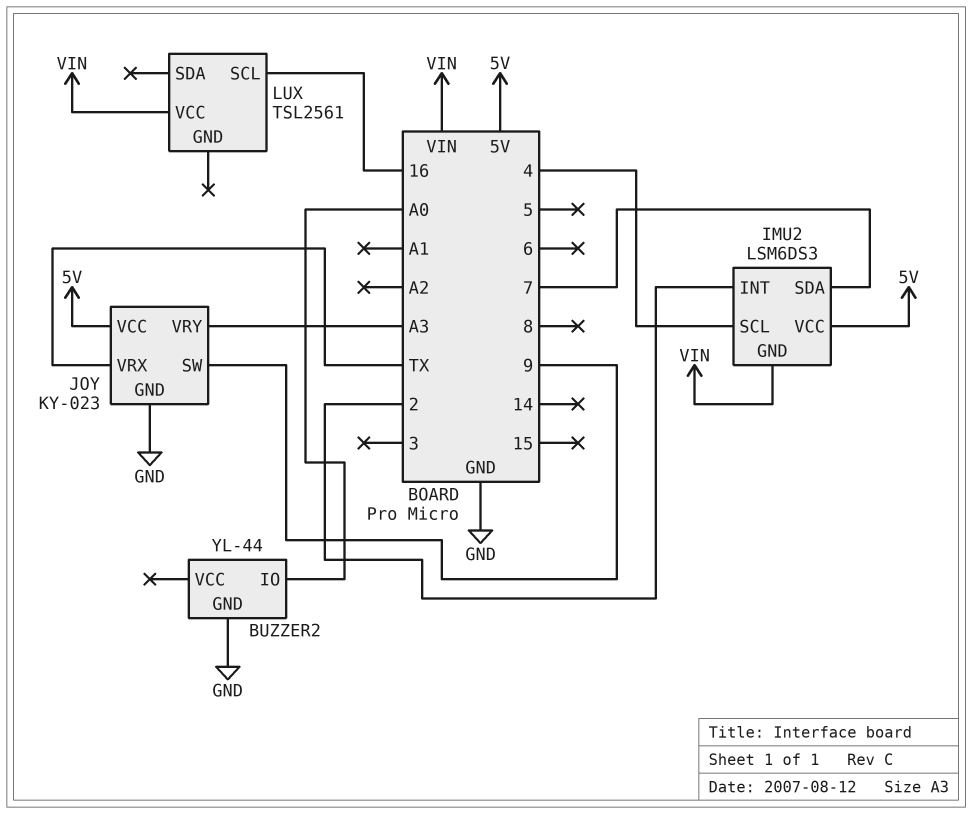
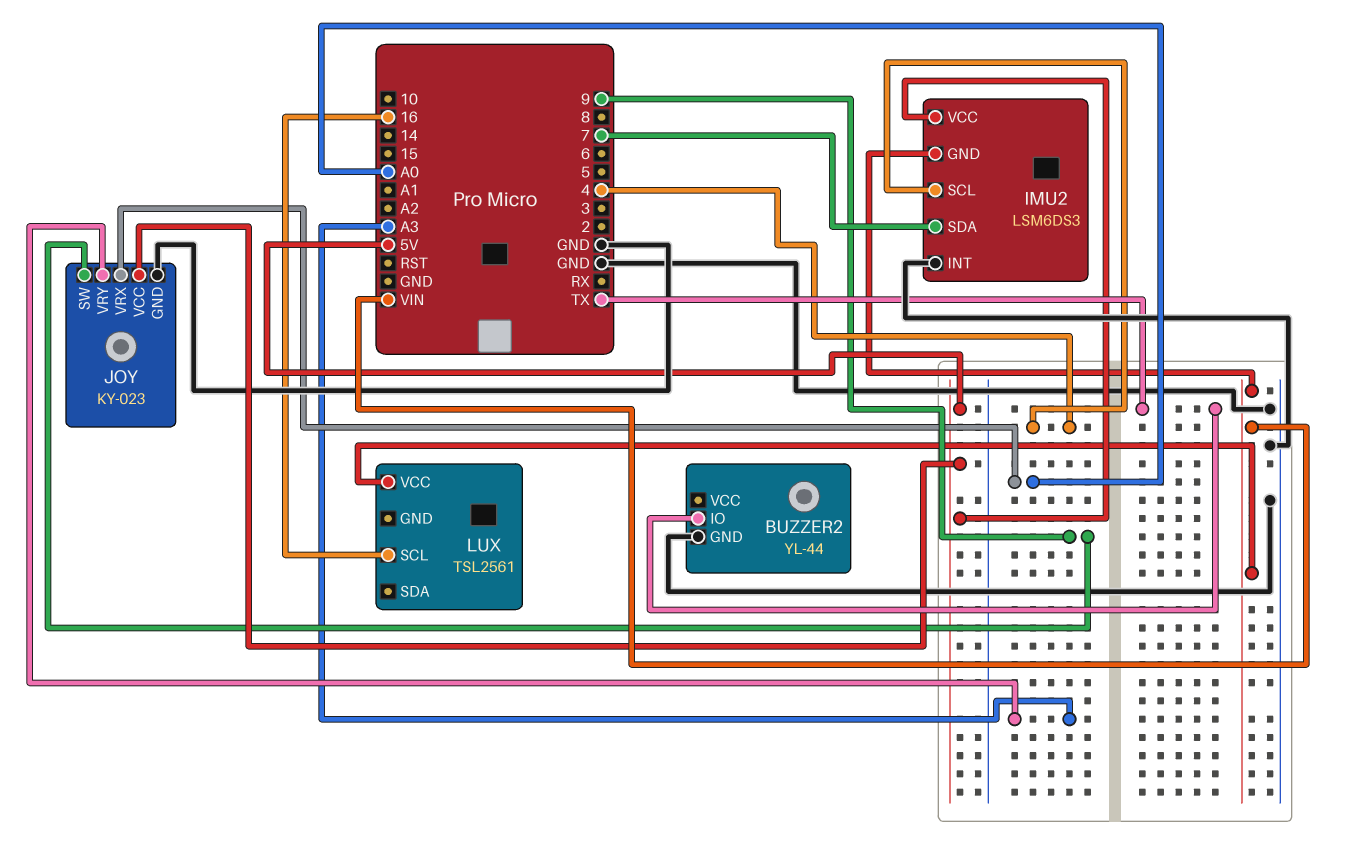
BUZZER2 pin IO: A0 -> TX
IMU2 pin INT: 2 -> GND
JOY pin VRX: TX -> A0

